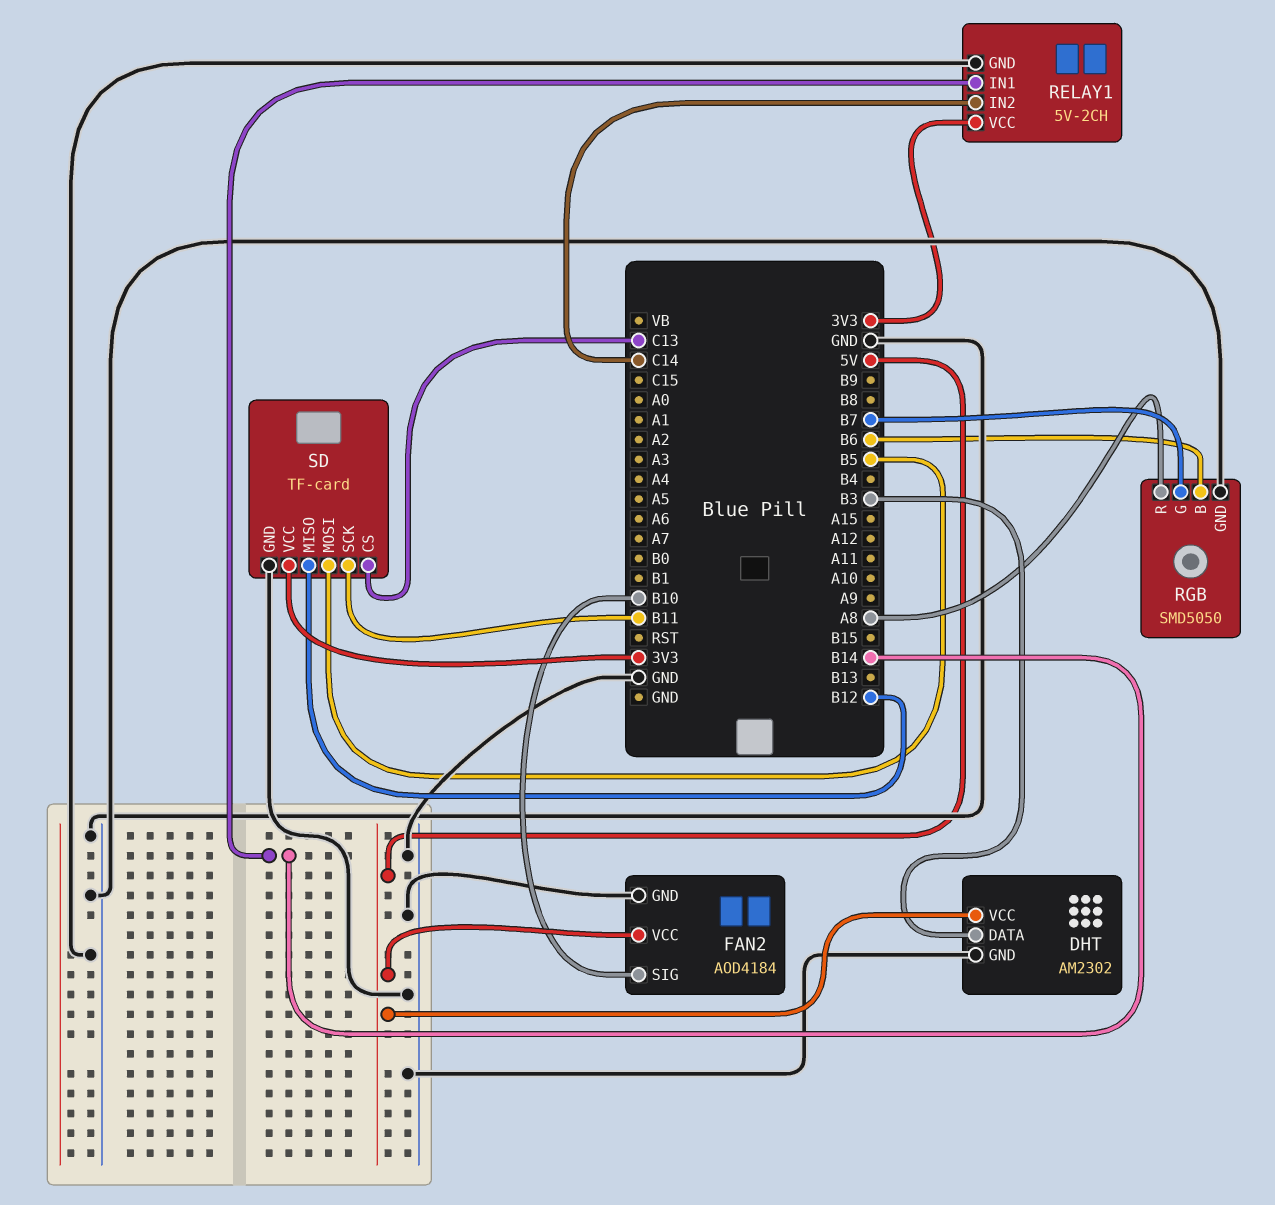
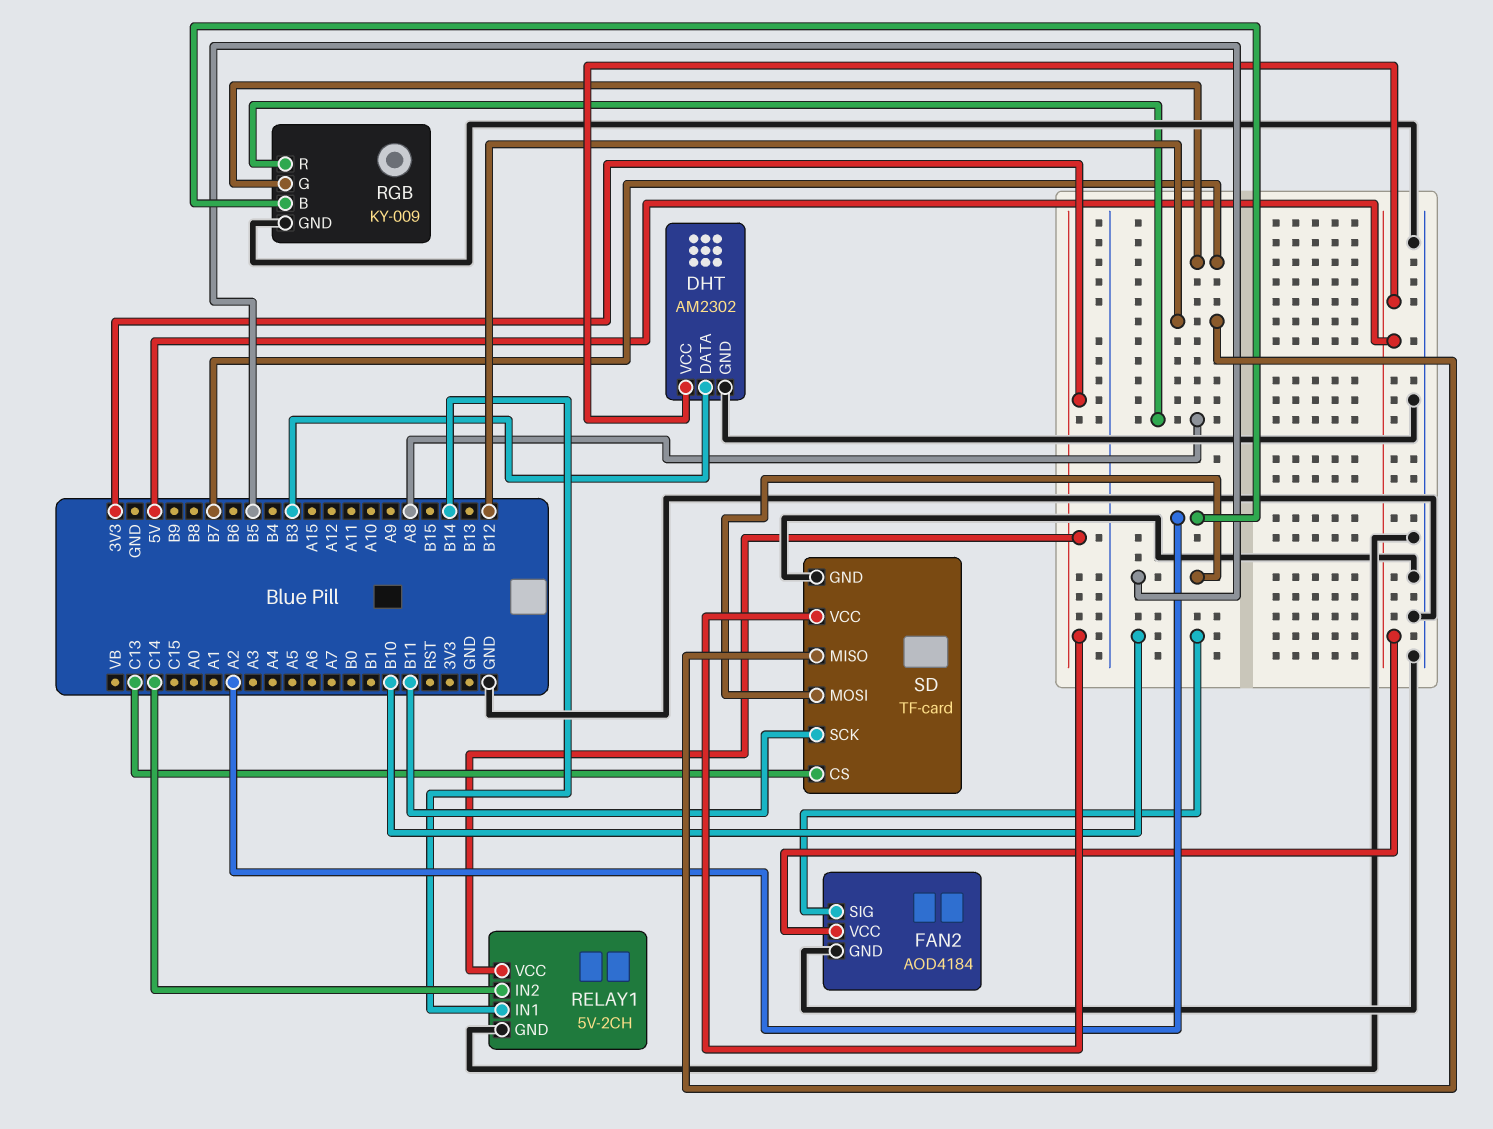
RGB: SMD5050 -> KY-009
RGB pin B: B6 -> A2

